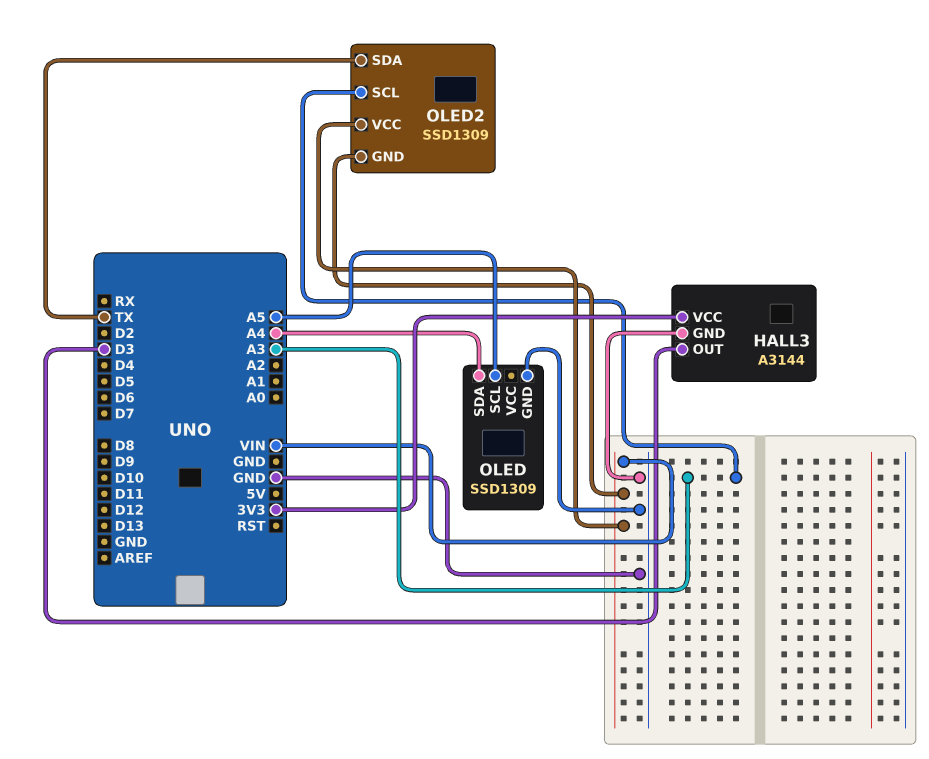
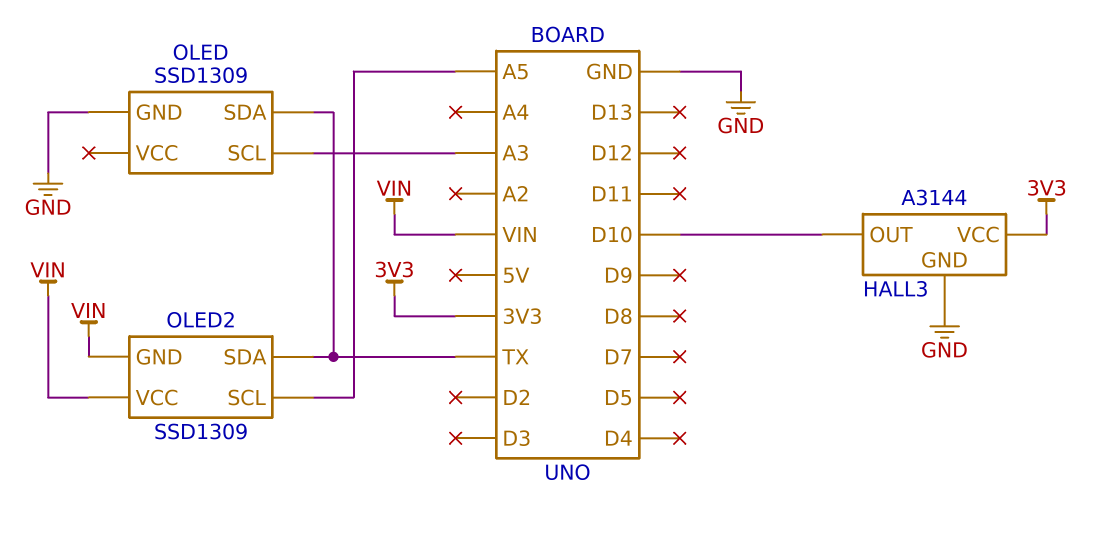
HALL3 pin OUT: D3 -> D10
OLED pin SCL: A5 -> A3
OLED pin SDA: A4 -> TX
OLED2 pin SCL: A3 -> A5

